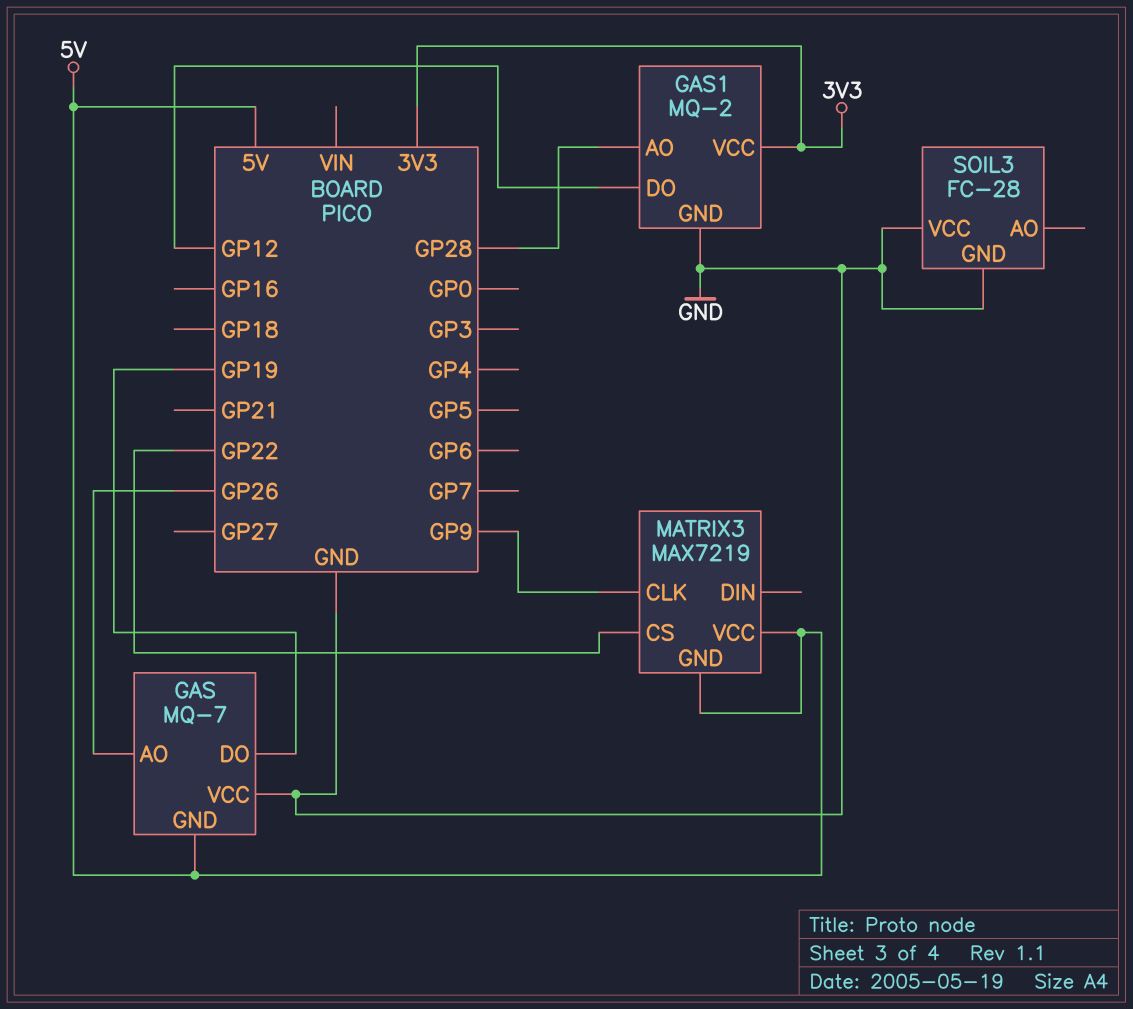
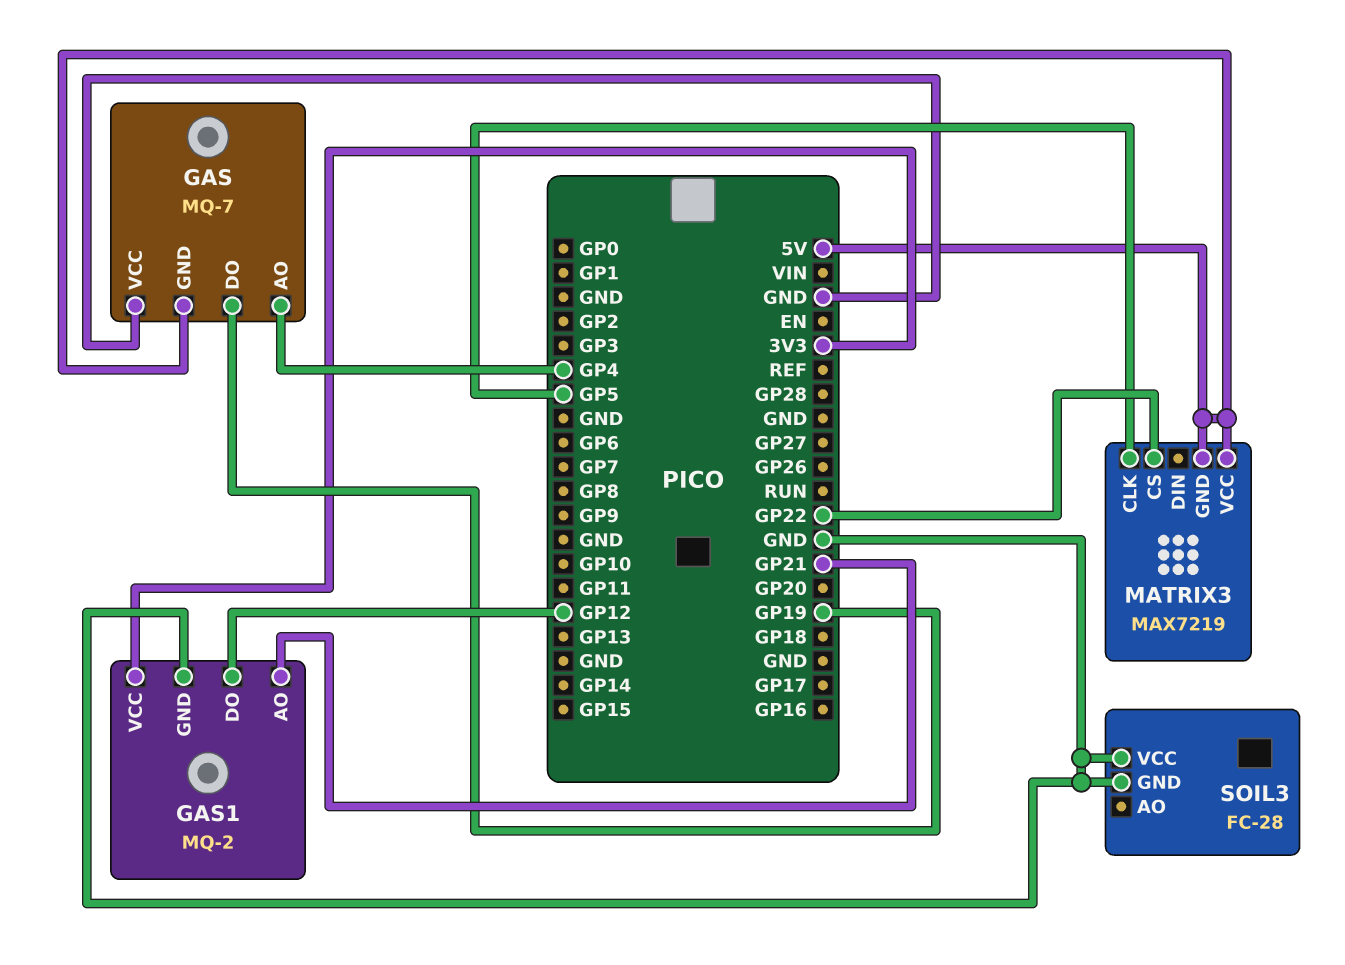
GAS pin AO: GP26 -> GP4
GAS1 pin AO: GP28 -> GP21
MATRIX3 pin CLK: GP9 -> GP5

